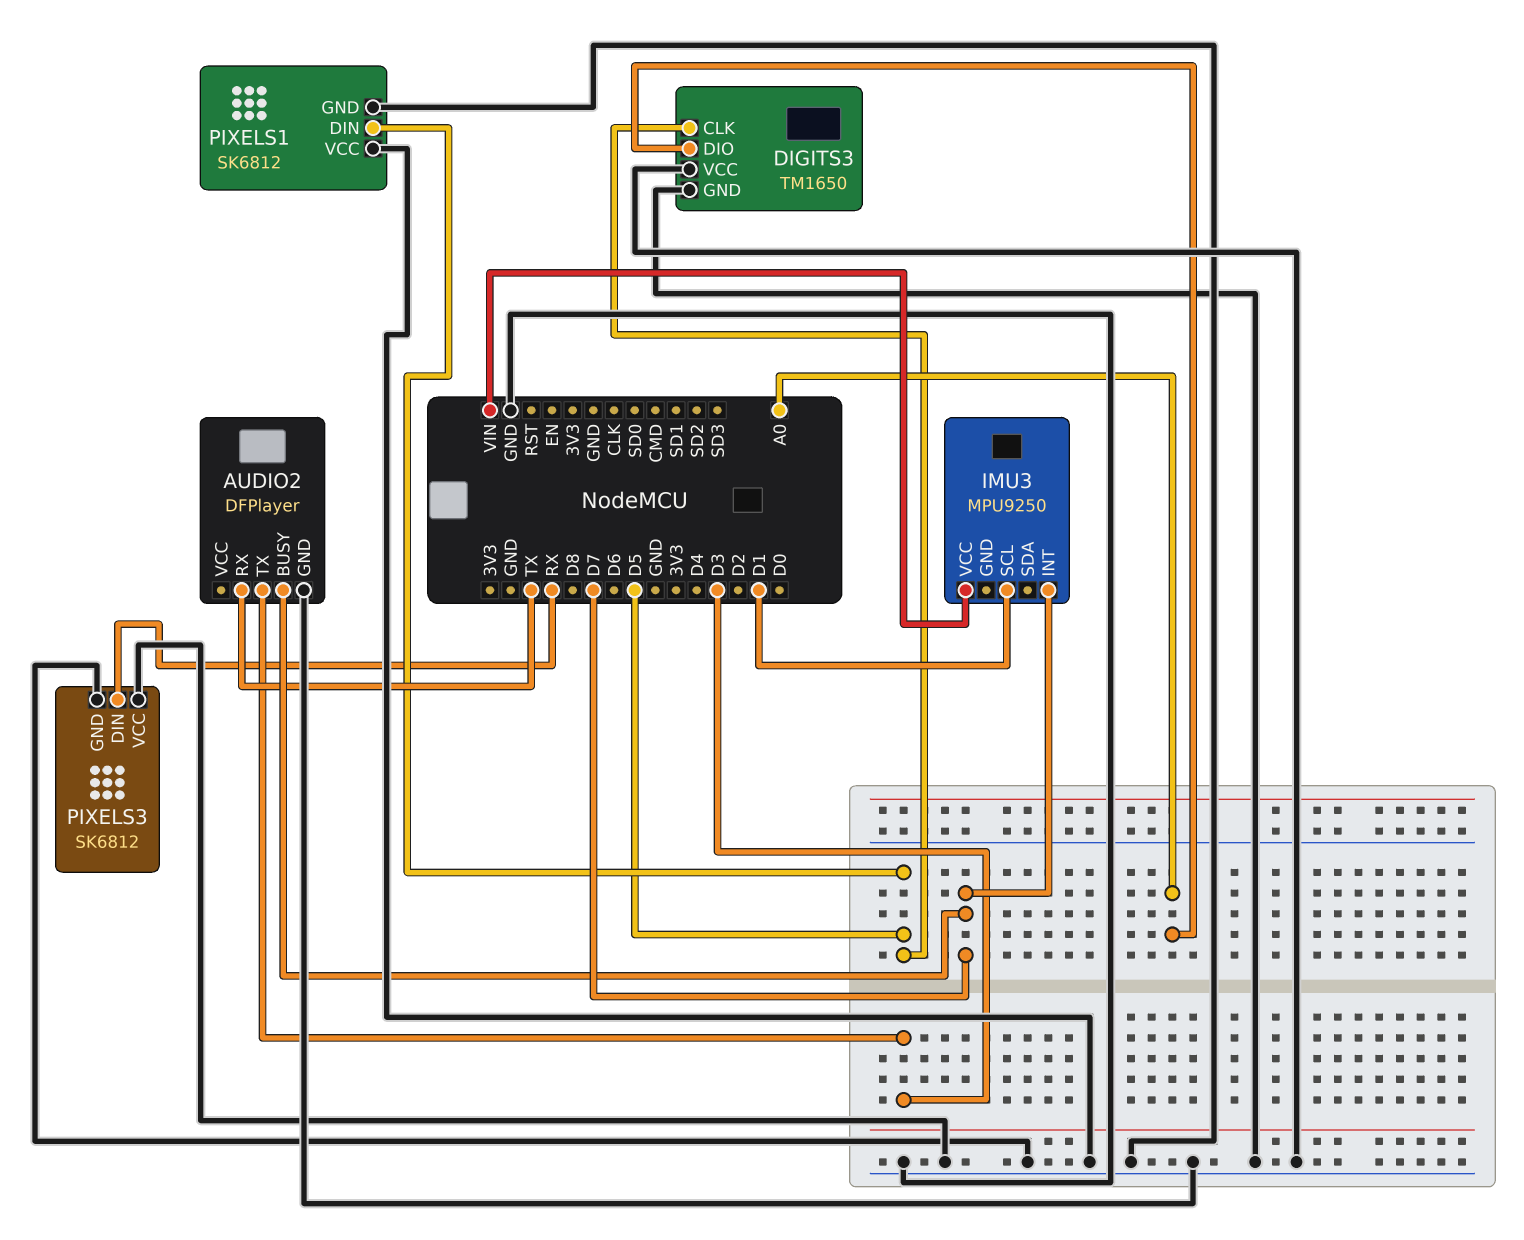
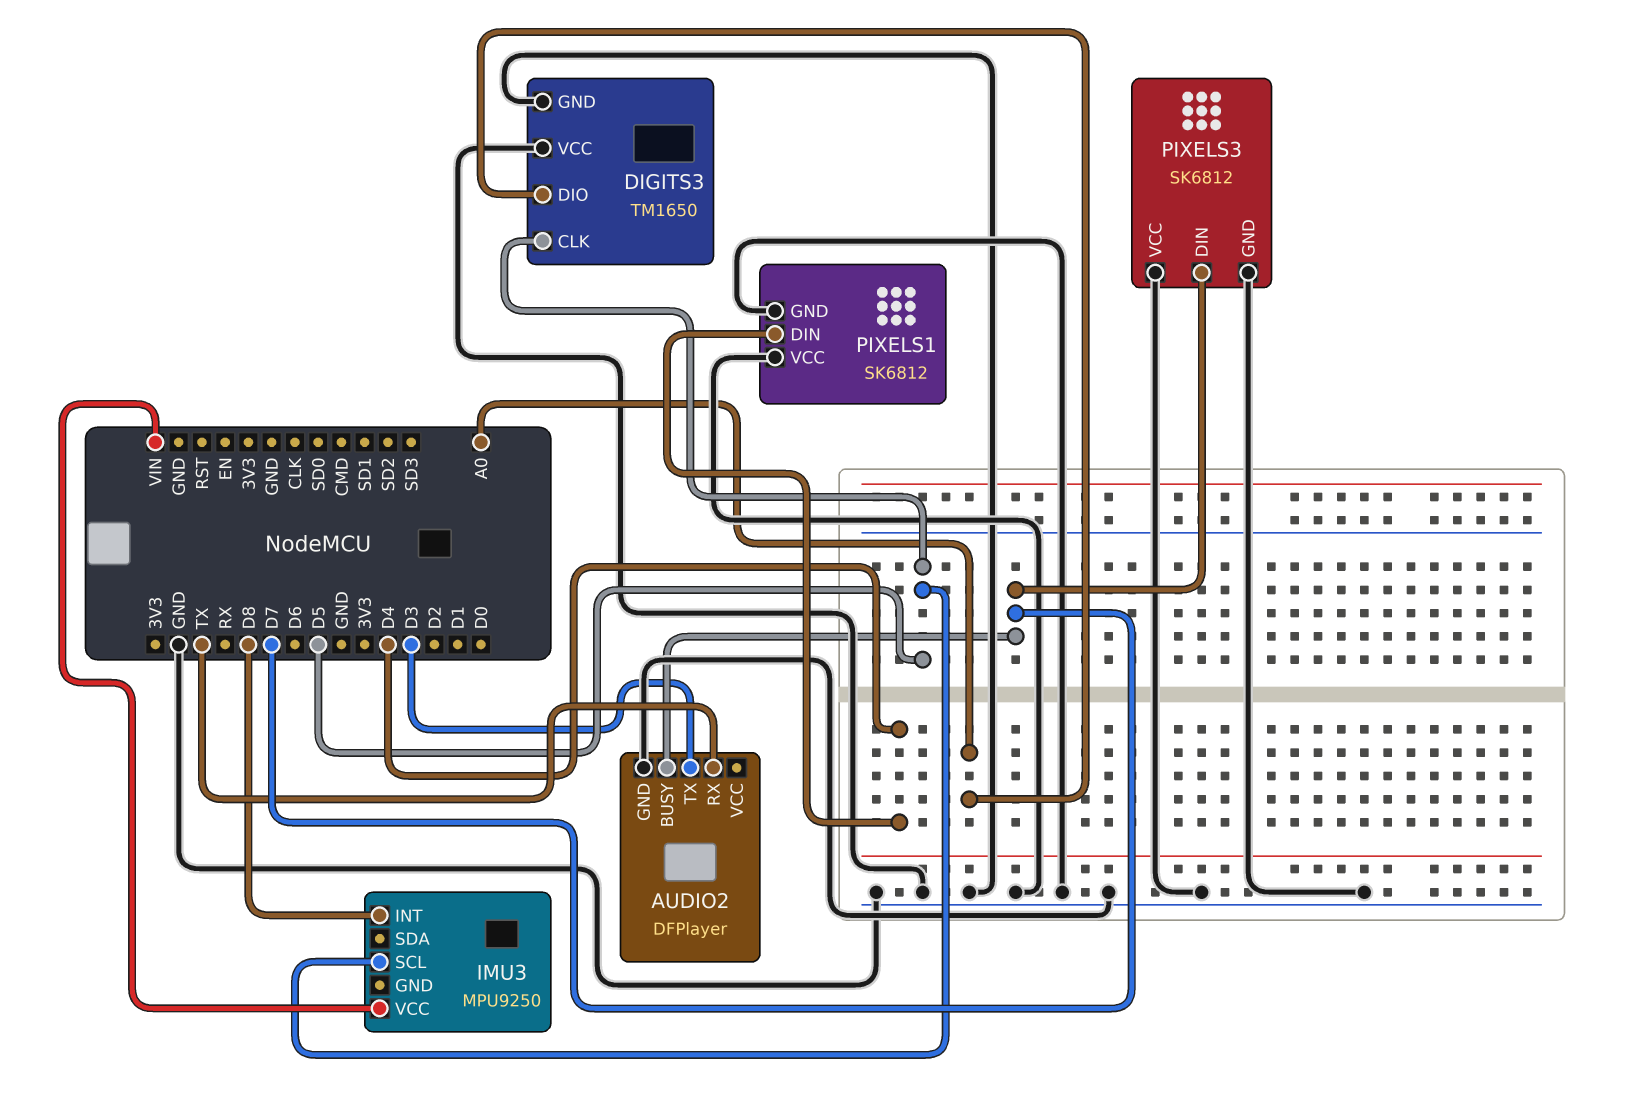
IMU3 pin INT: D7 -> D8
IMU3 pin SCL: D1 -> D5
PIXELS1 pin DIN: D5 -> D4
PIXELS3 pin DIN: RX -> D7

